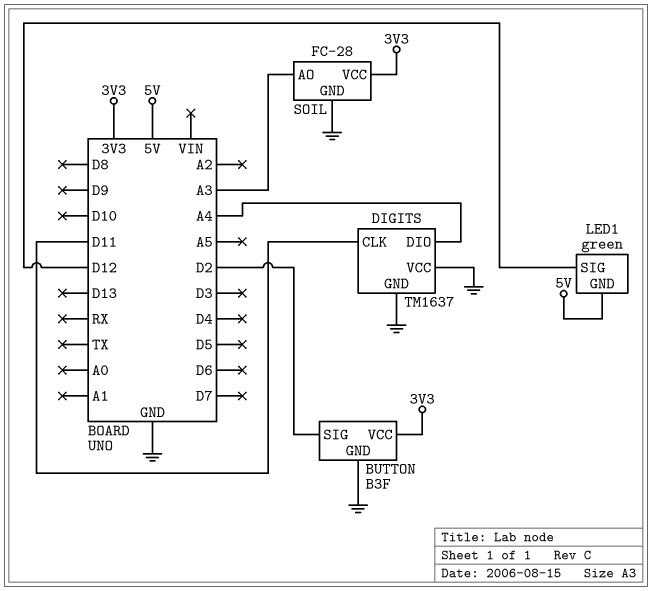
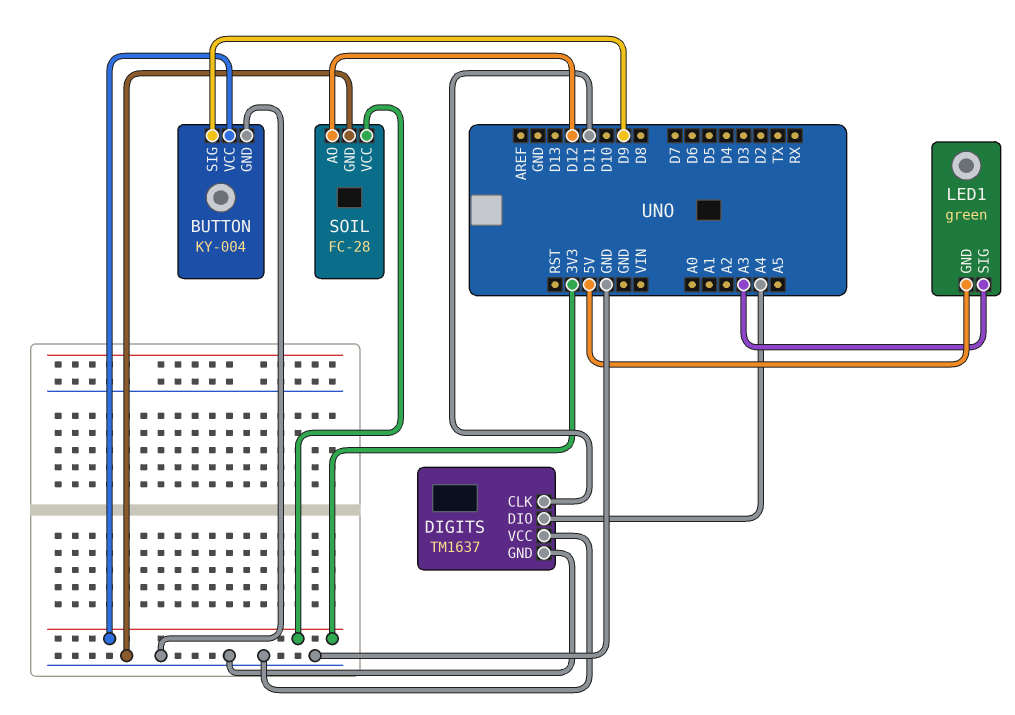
BUTTON: B3F -> KY-004
BUTTON pin SIG: D2 -> D9
LED1 pin SIG: D12 -> A3
SOIL pin AO: A3 -> D12

